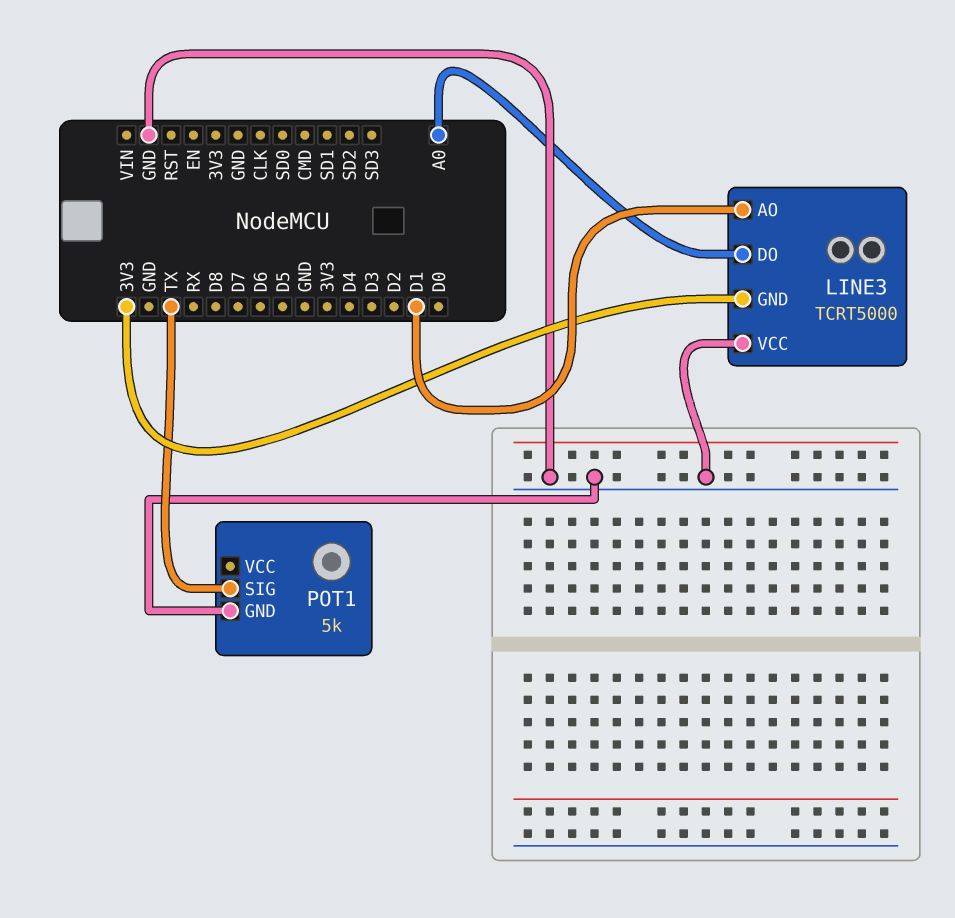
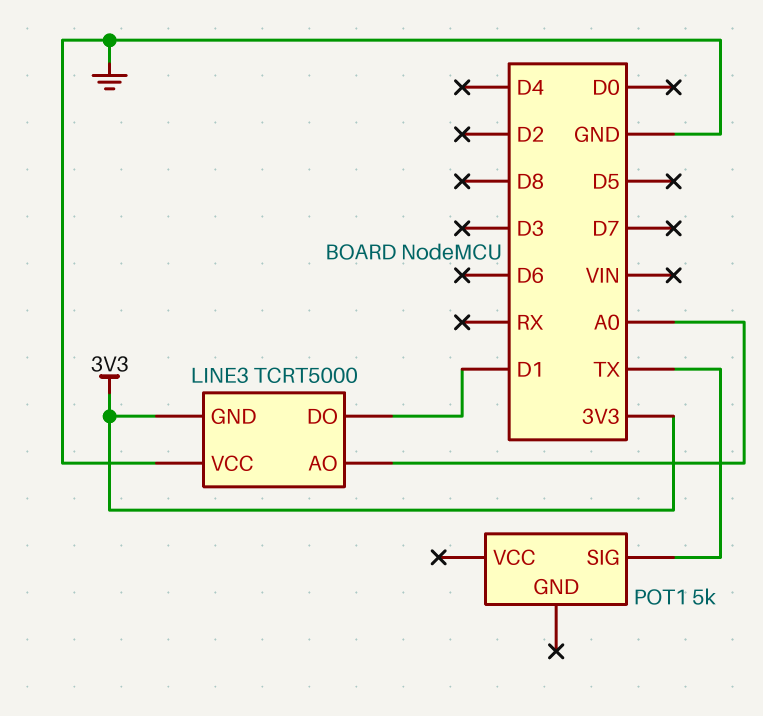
LINE3 pin AO: D1 -> A0
LINE3 pin DO: A0 -> D1
POT1 pin GND: GND -> none

